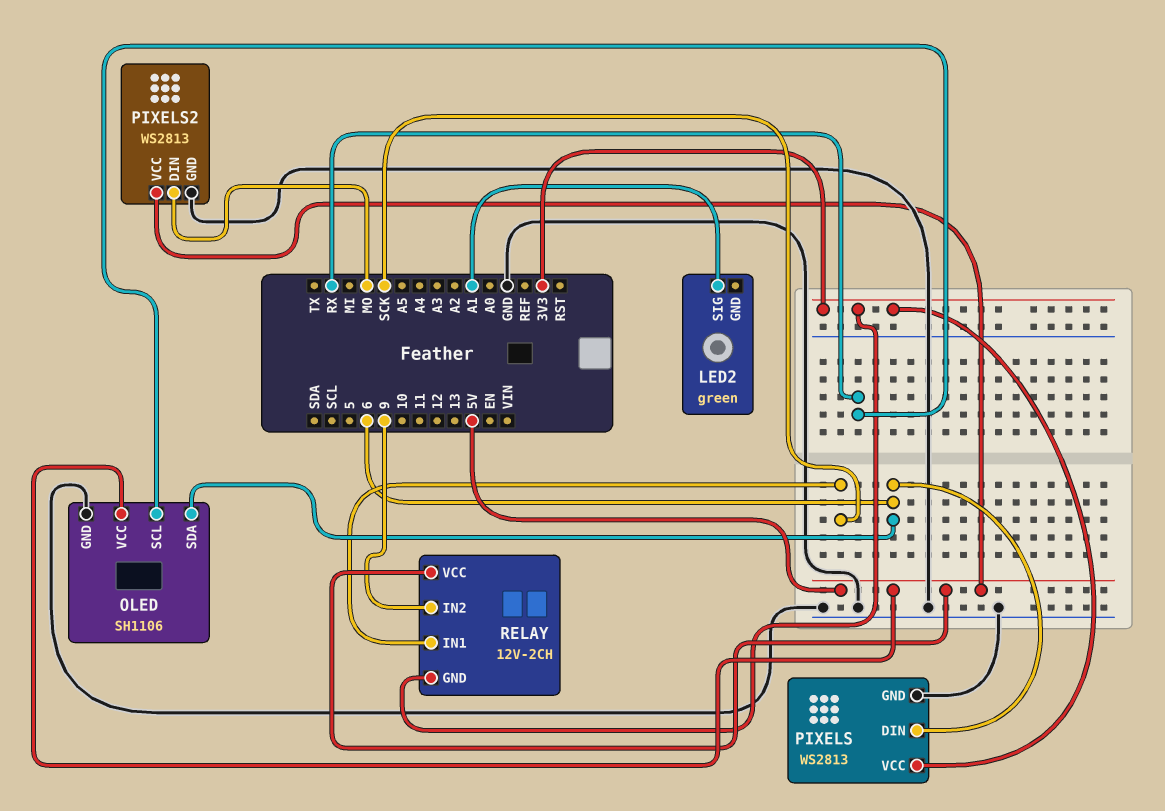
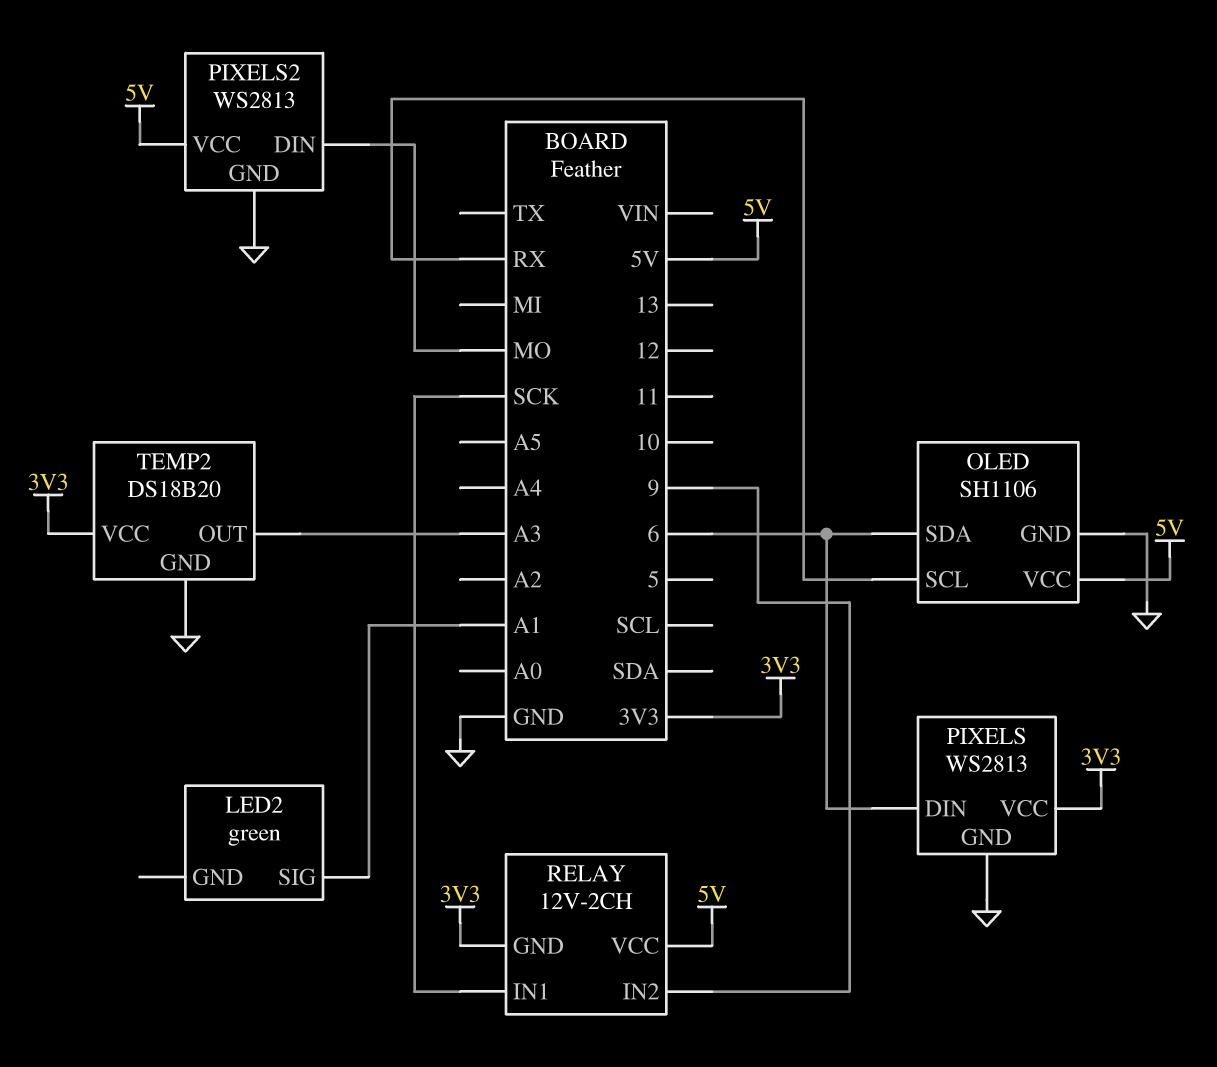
TEMP2: none -> DS18B20
TEMP2 pin GND: none -> GND
TEMP2 pin OUT: none -> A3
TEMP2 pin VCC: none -> 3V3

